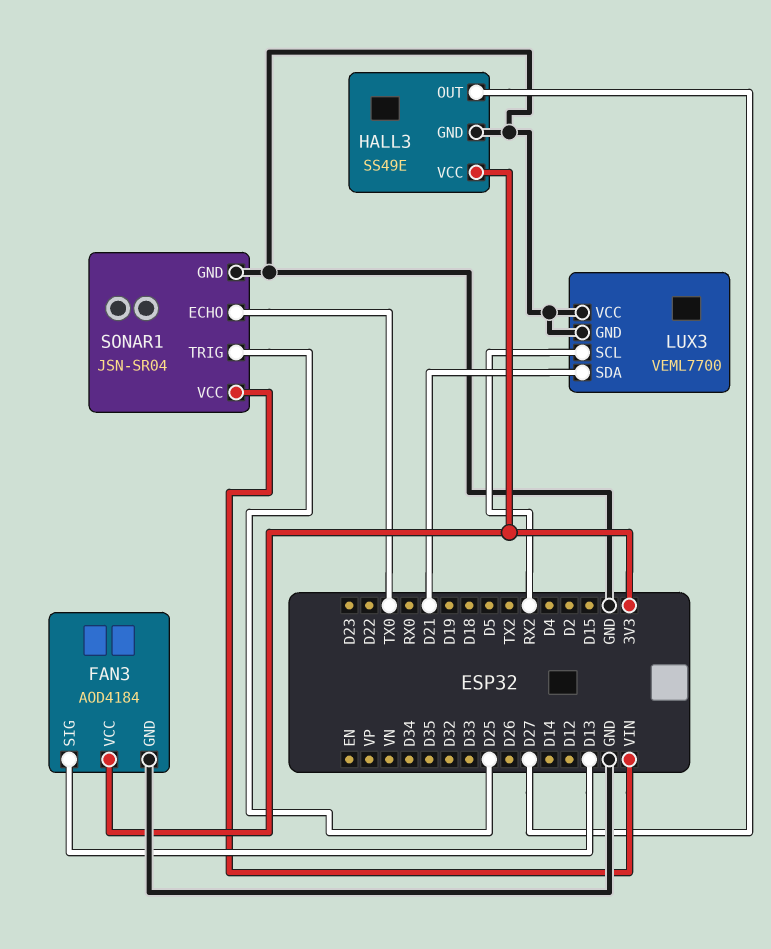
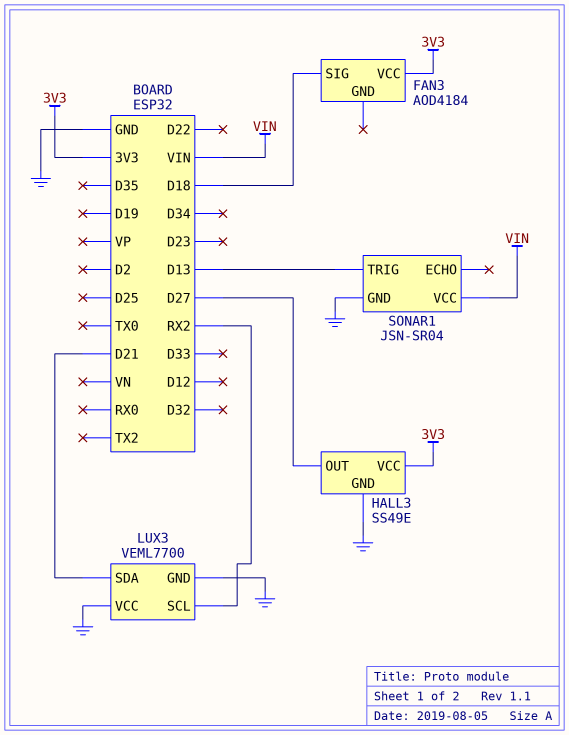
FAN3 pin GND: GND -> none
FAN3 pin SIG: D13 -> D18
SONAR1 pin ECHO: TX0 -> none
SONAR1 pin TRIG: D25 -> D13

